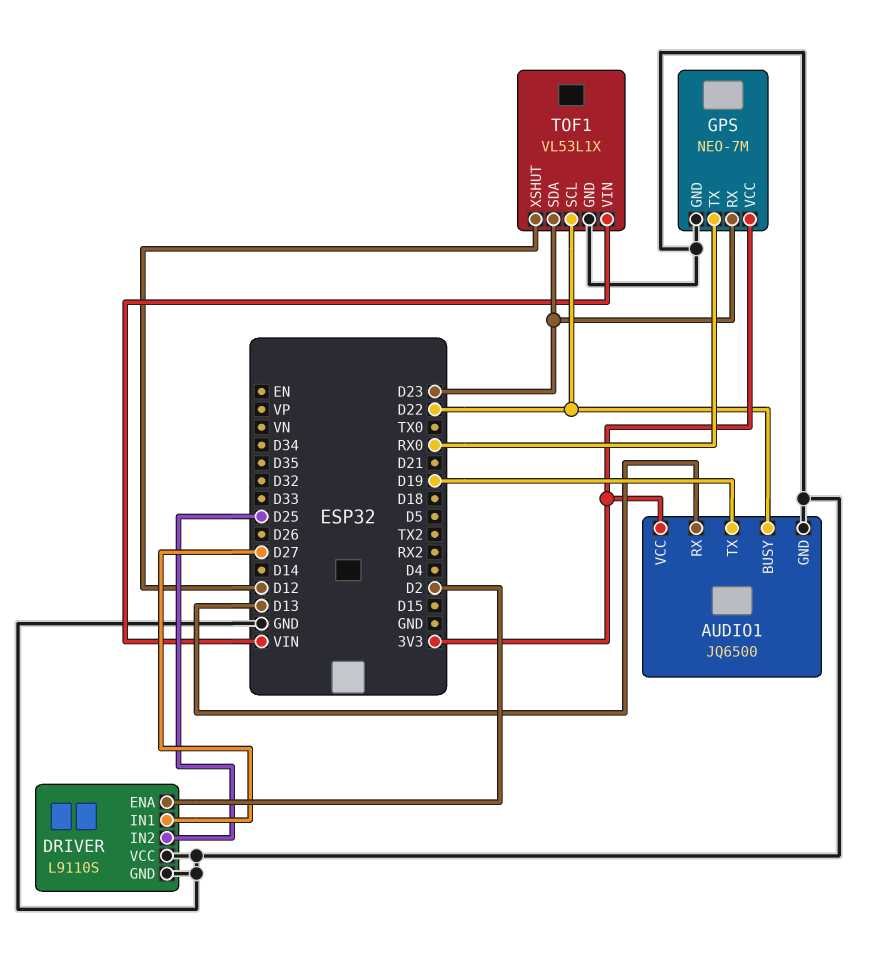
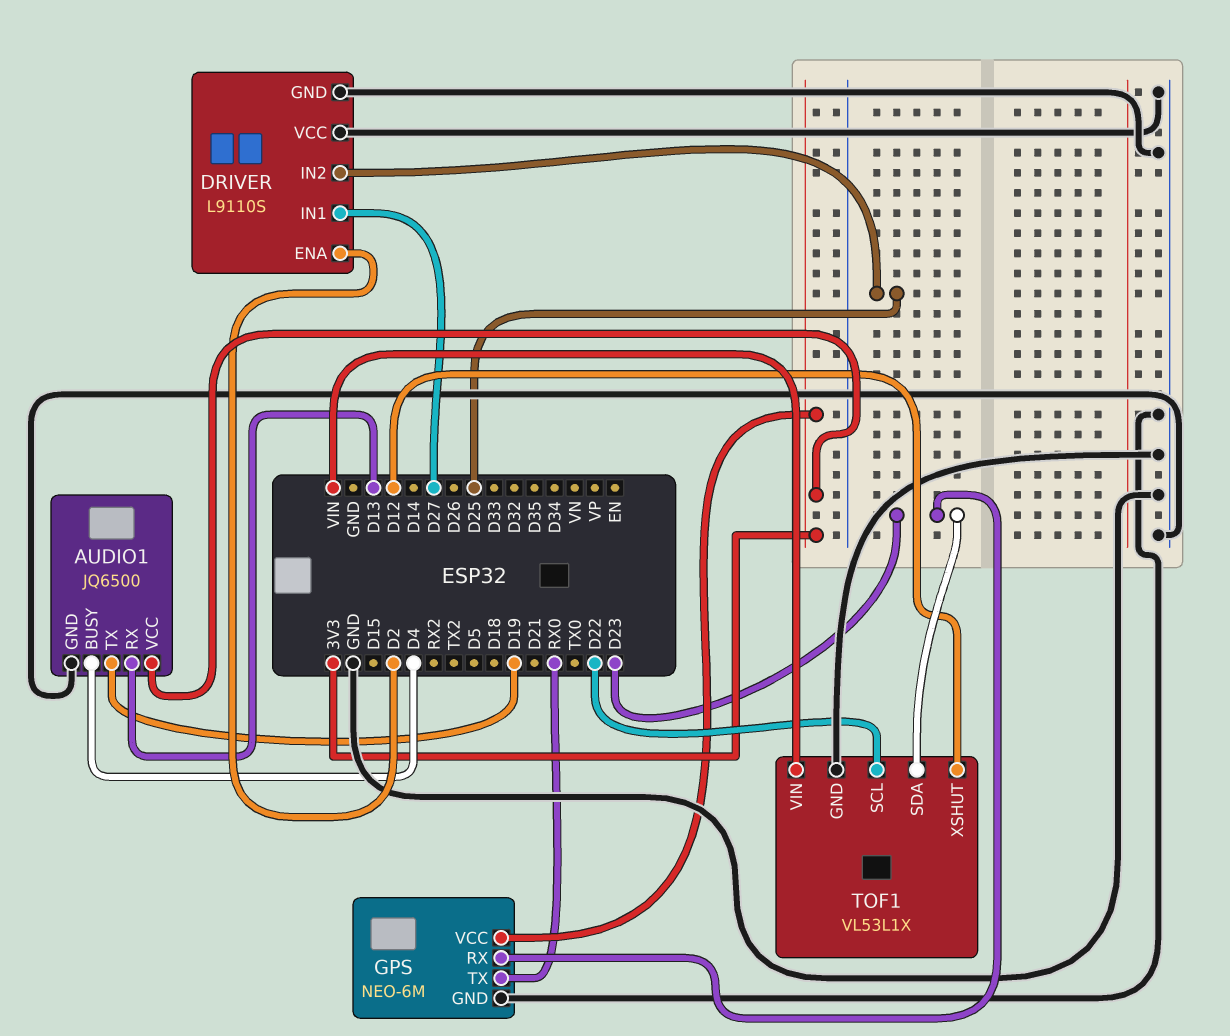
AUDIO1 pin BUSY: D22 -> D4
GPS: NEO-7M -> NEO-6M

